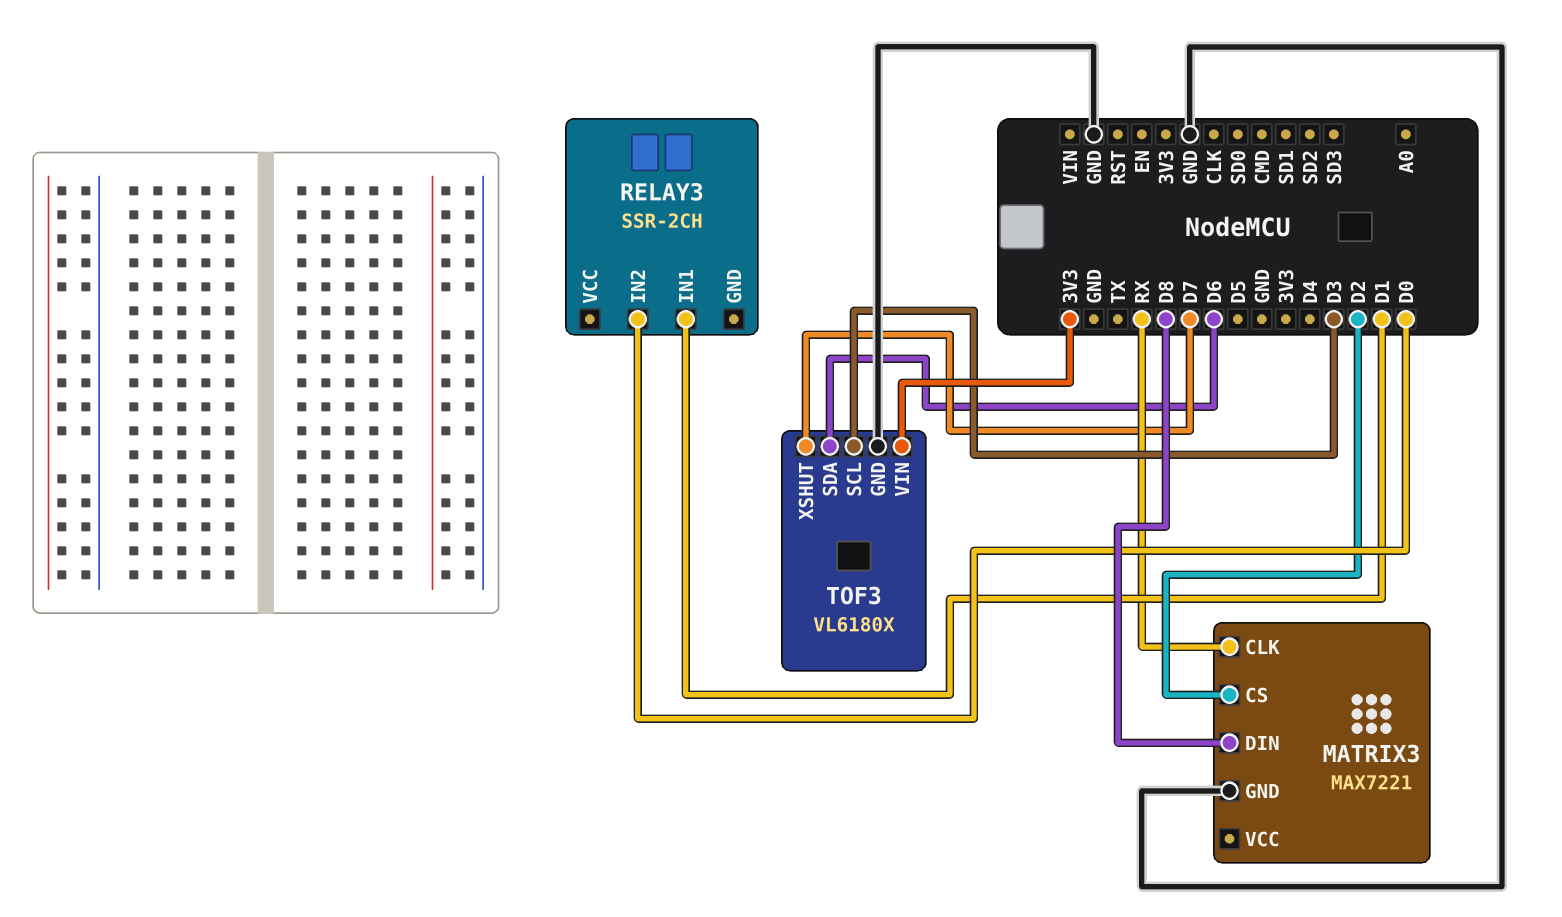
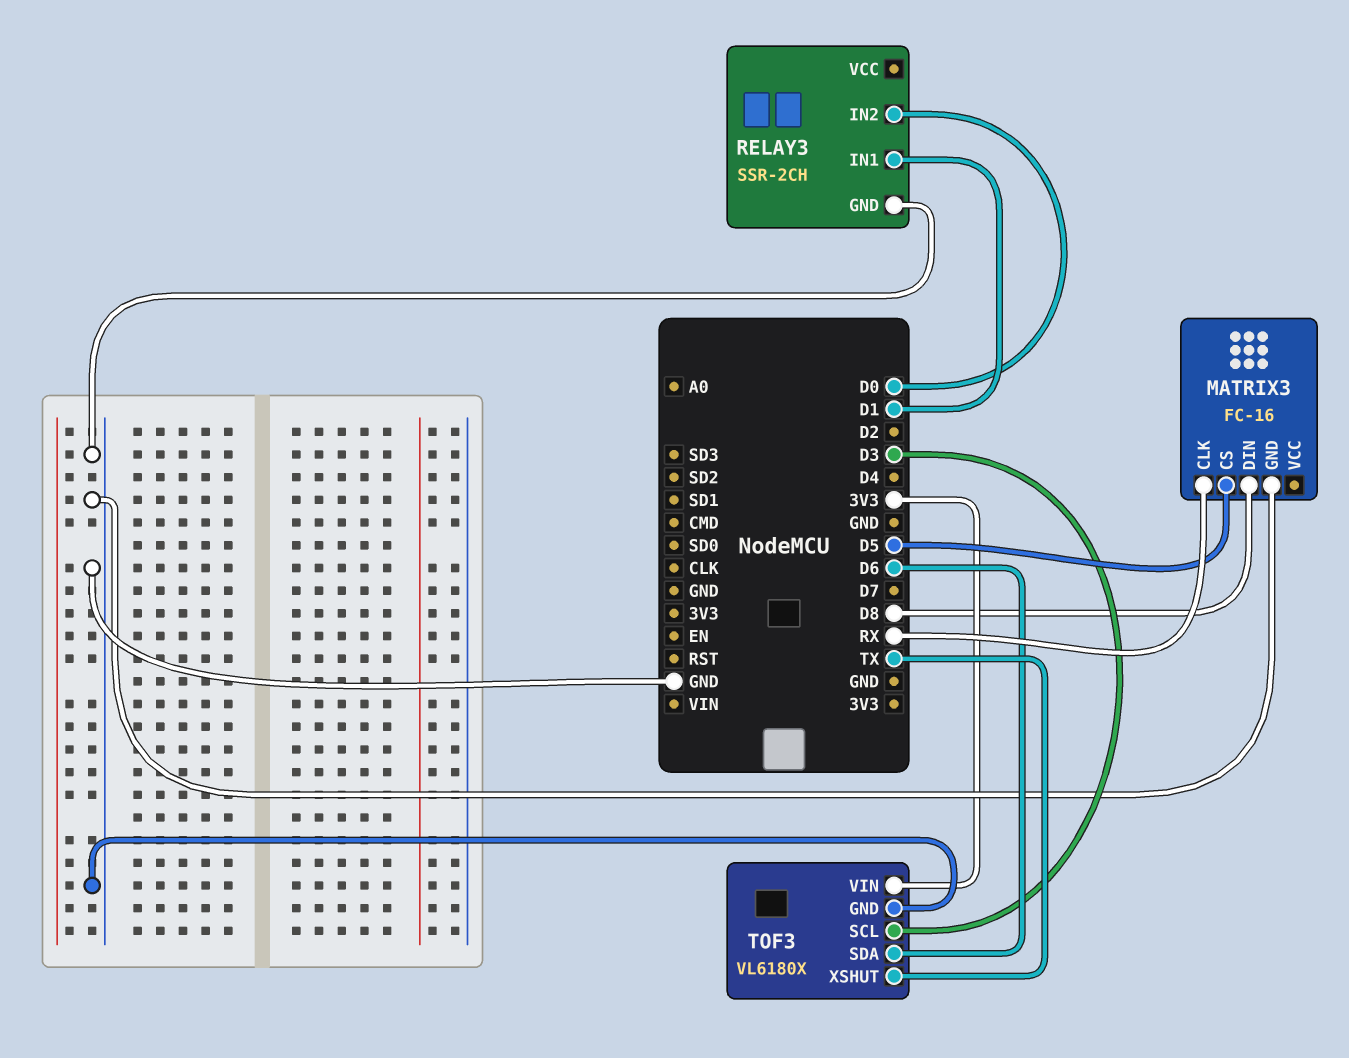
MATRIX3: MAX7221 -> FC-16
MATRIX3 pin CS: D2 -> D5
RELAY3 pin GND: none -> GND
TOF3 pin XSHUT: D7 -> TX

